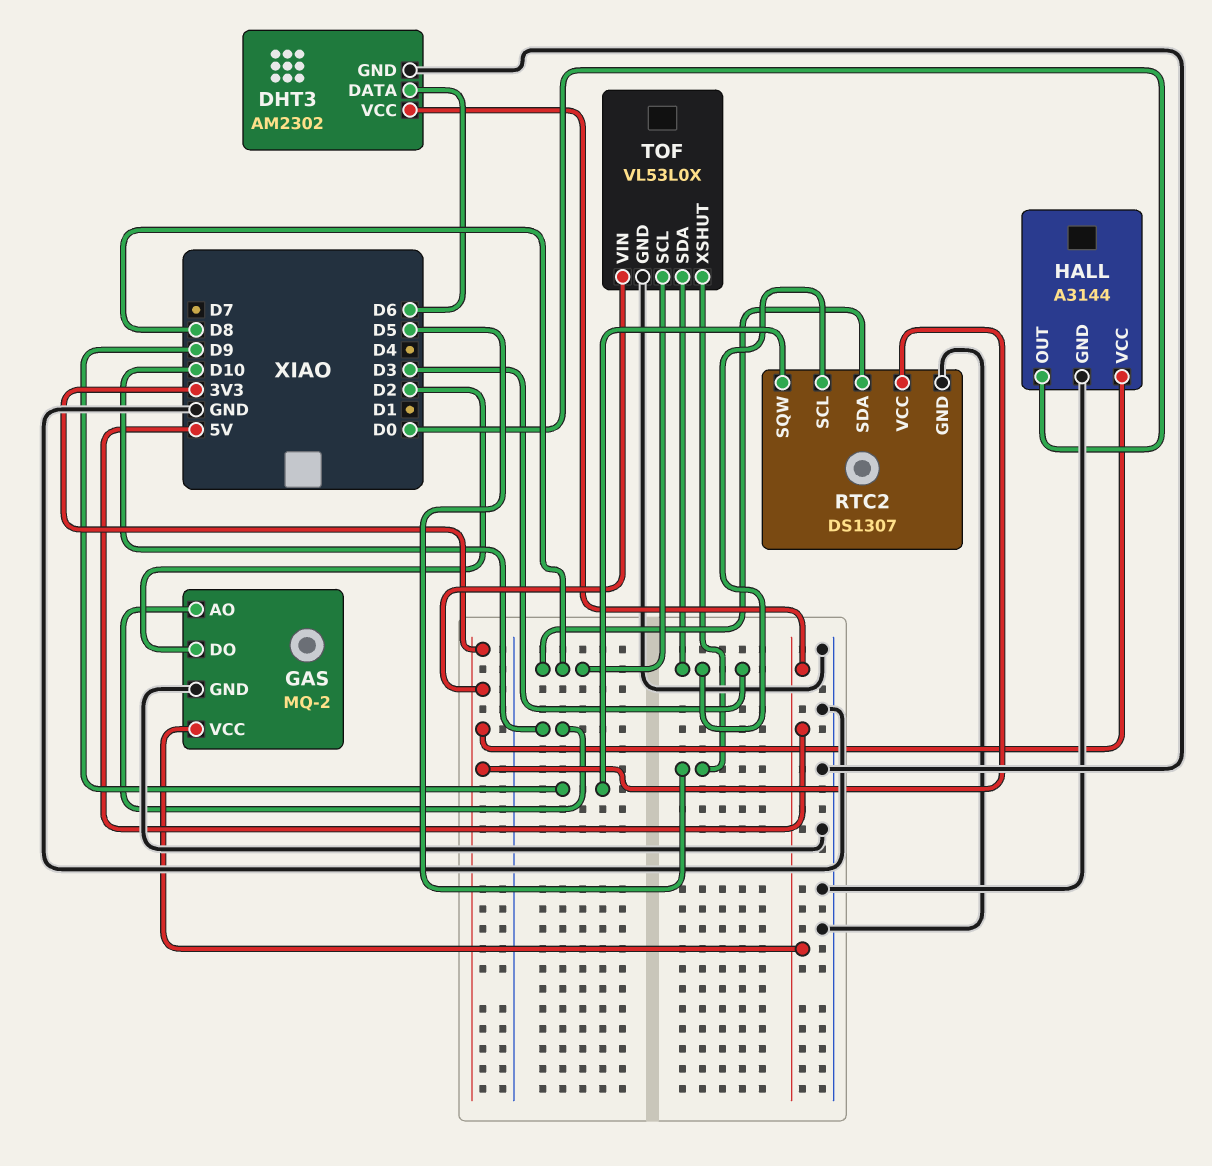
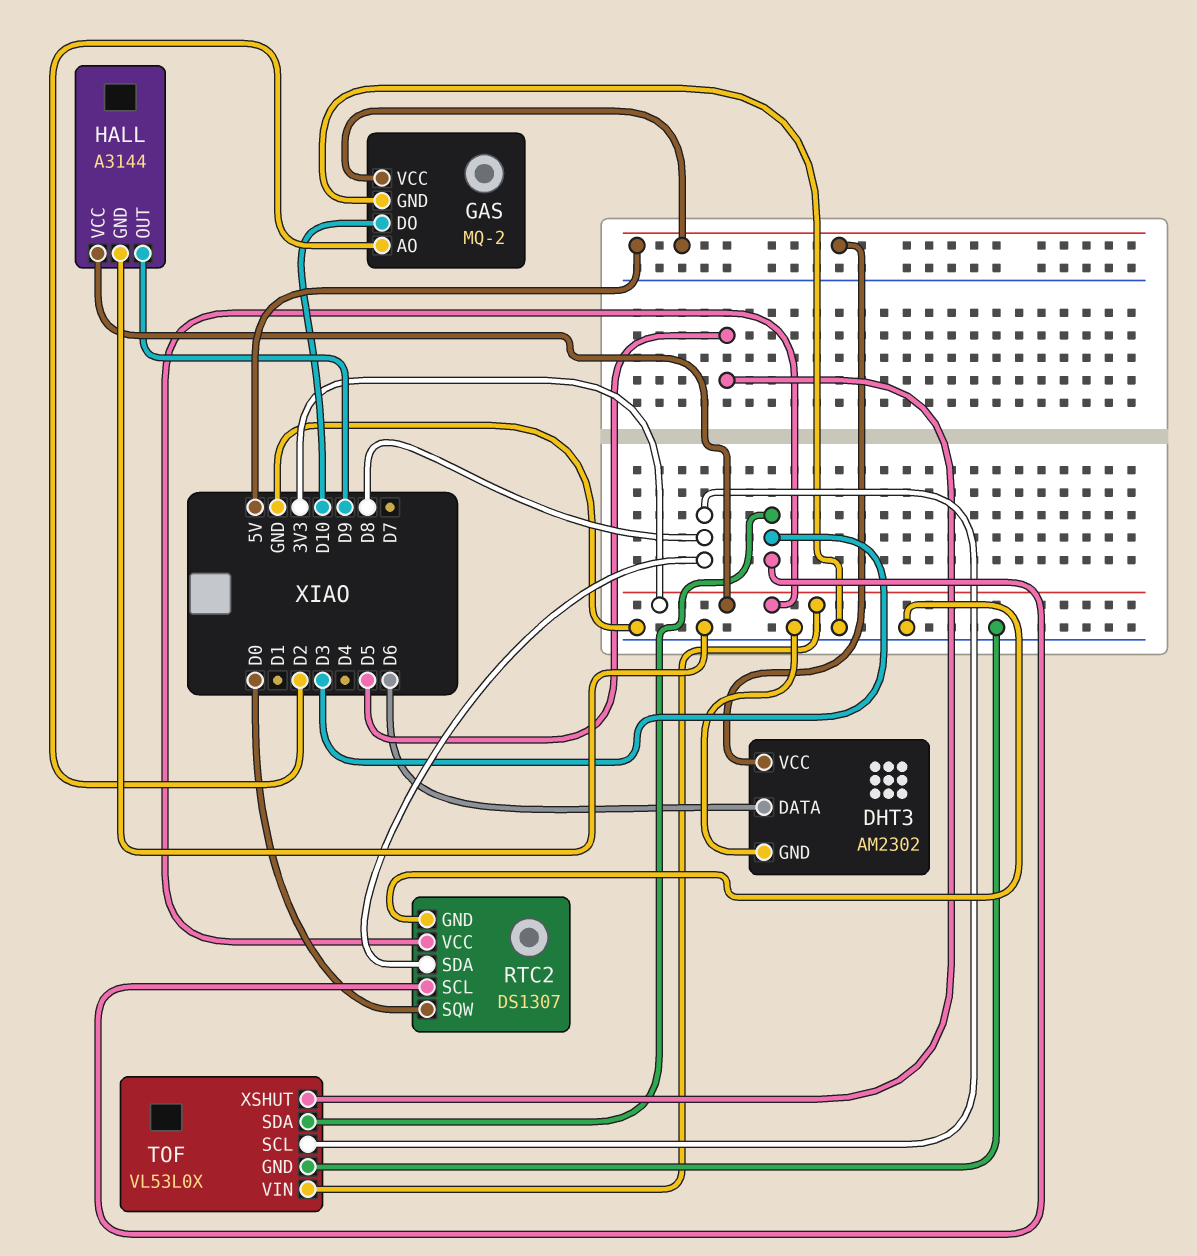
GAS pin AO: D10 -> D2
GAS pin DO: D2 -> D10
HALL pin OUT: D0 -> D9
RTC2 pin SQW: D9 -> D0

